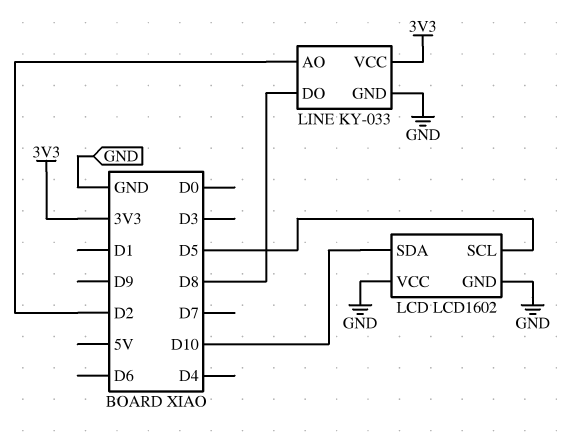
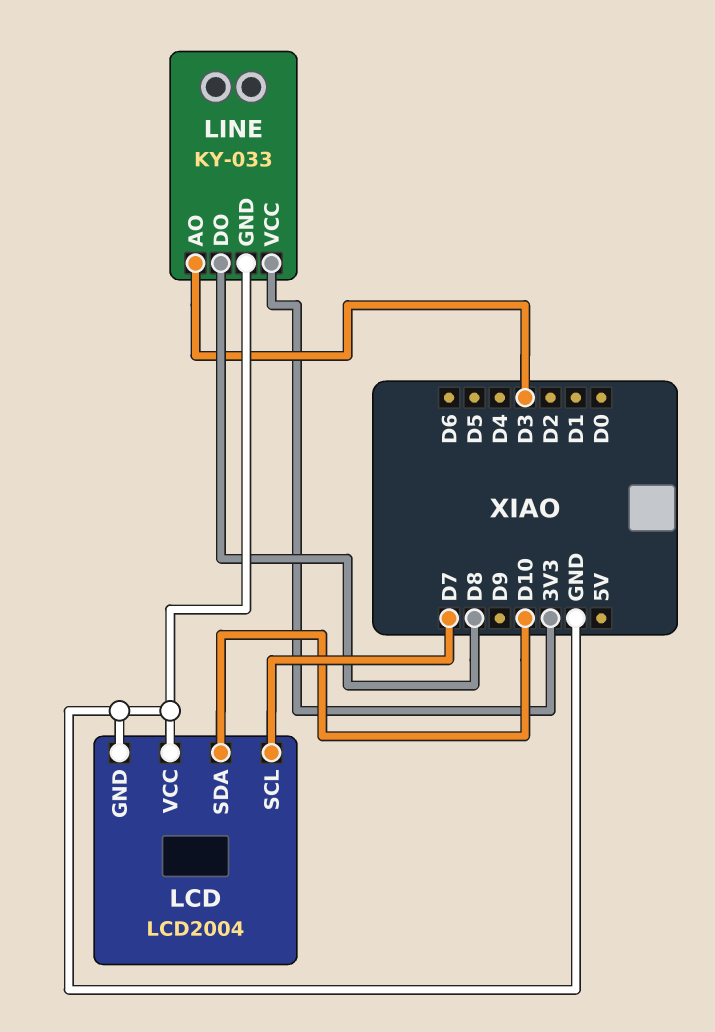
LCD: LCD1602 -> LCD2004
LCD pin SCL: D5 -> D7
LINE pin AO: D2 -> D3

